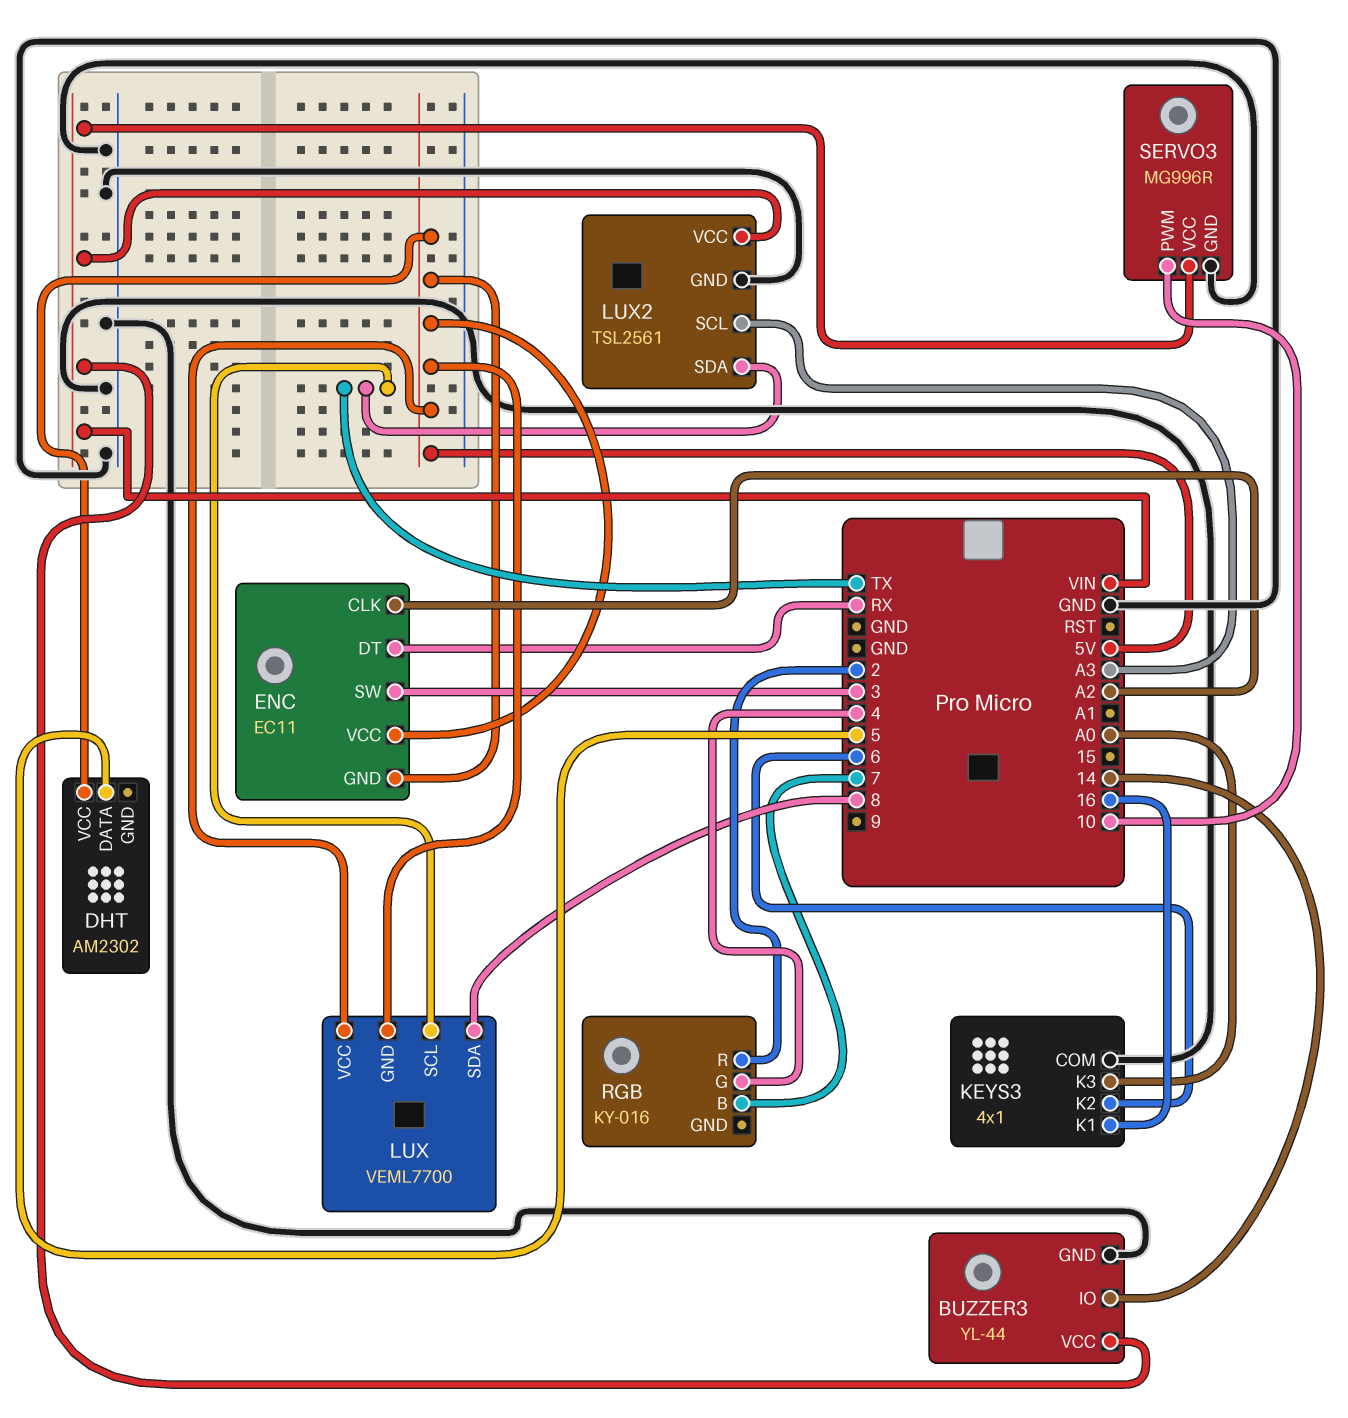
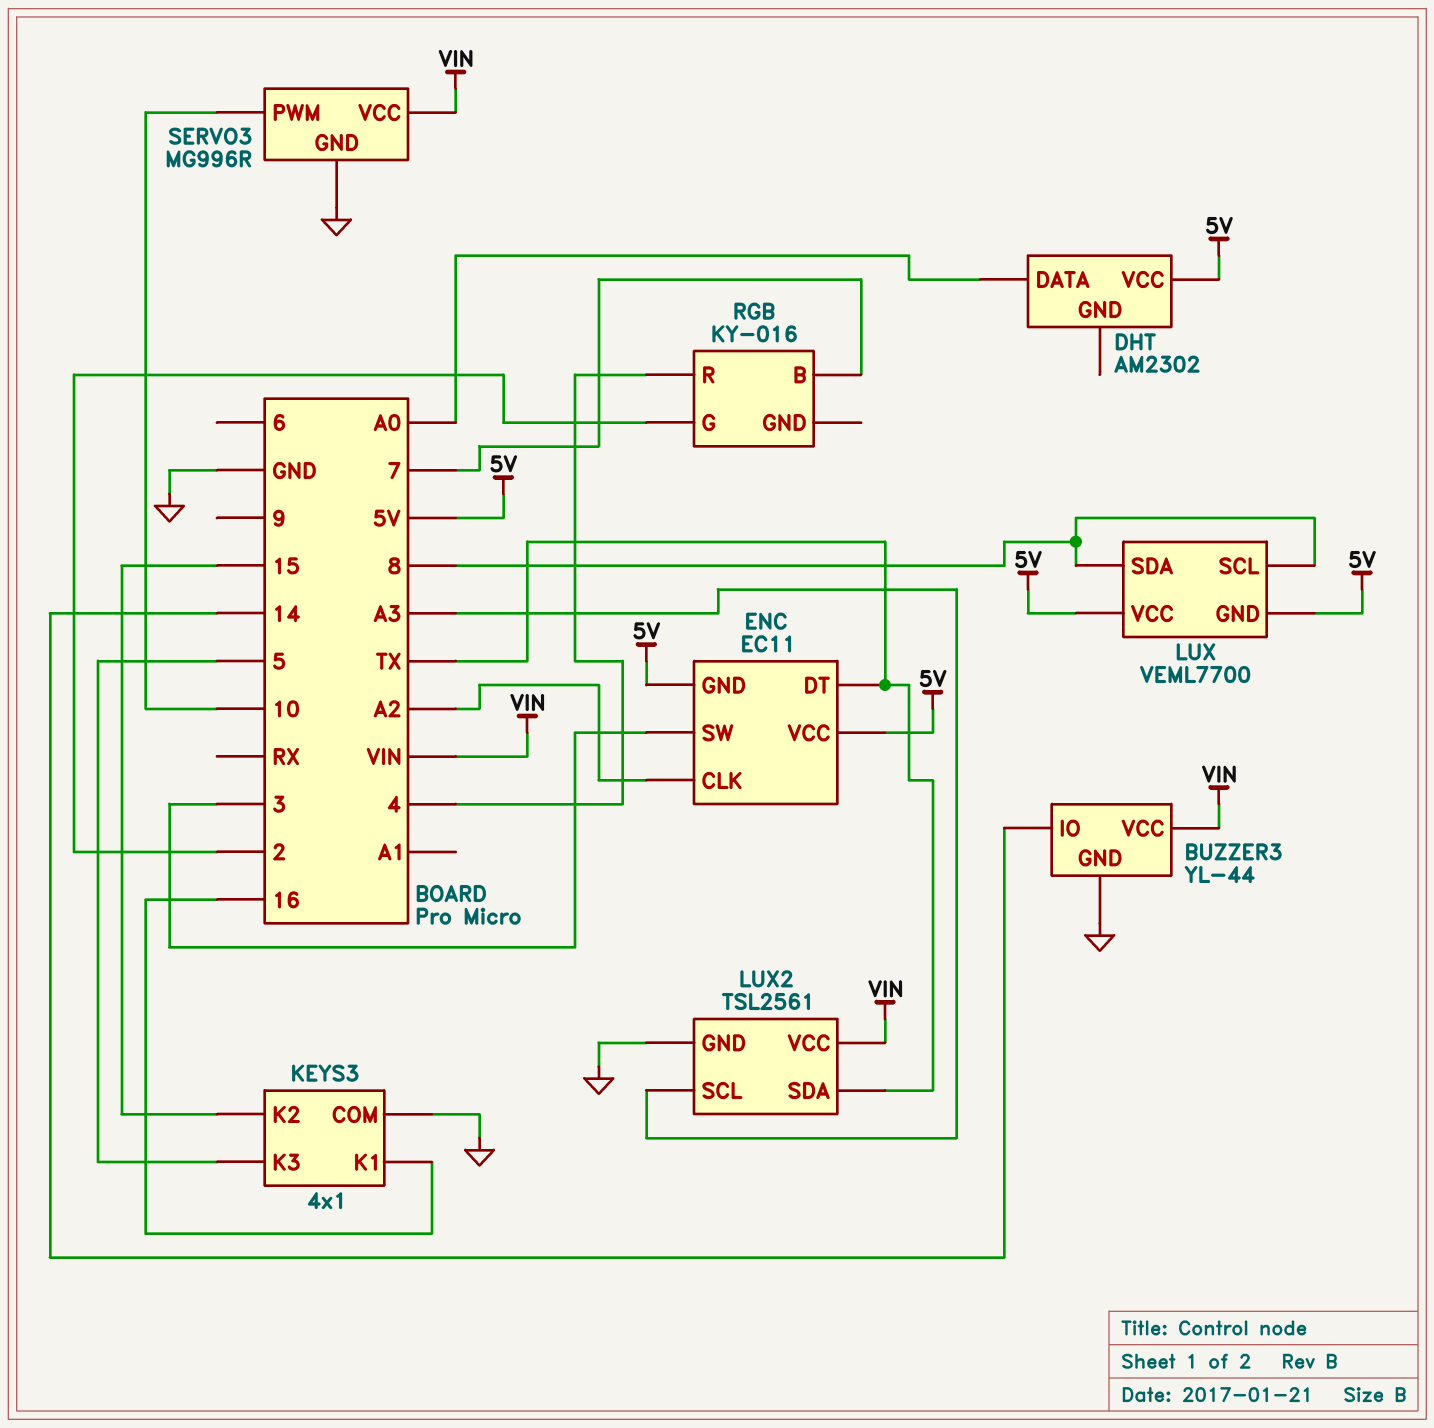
DHT pin DATA: 5 -> A0
ENC pin DT: RX -> TX
KEYS3 pin K2: 6 -> 15
KEYS3 pin K3: A0 -> 5
LUX pin SCL: TX -> 8
RGB pin G: 4 -> 2
RGB pin R: 2 -> 4

